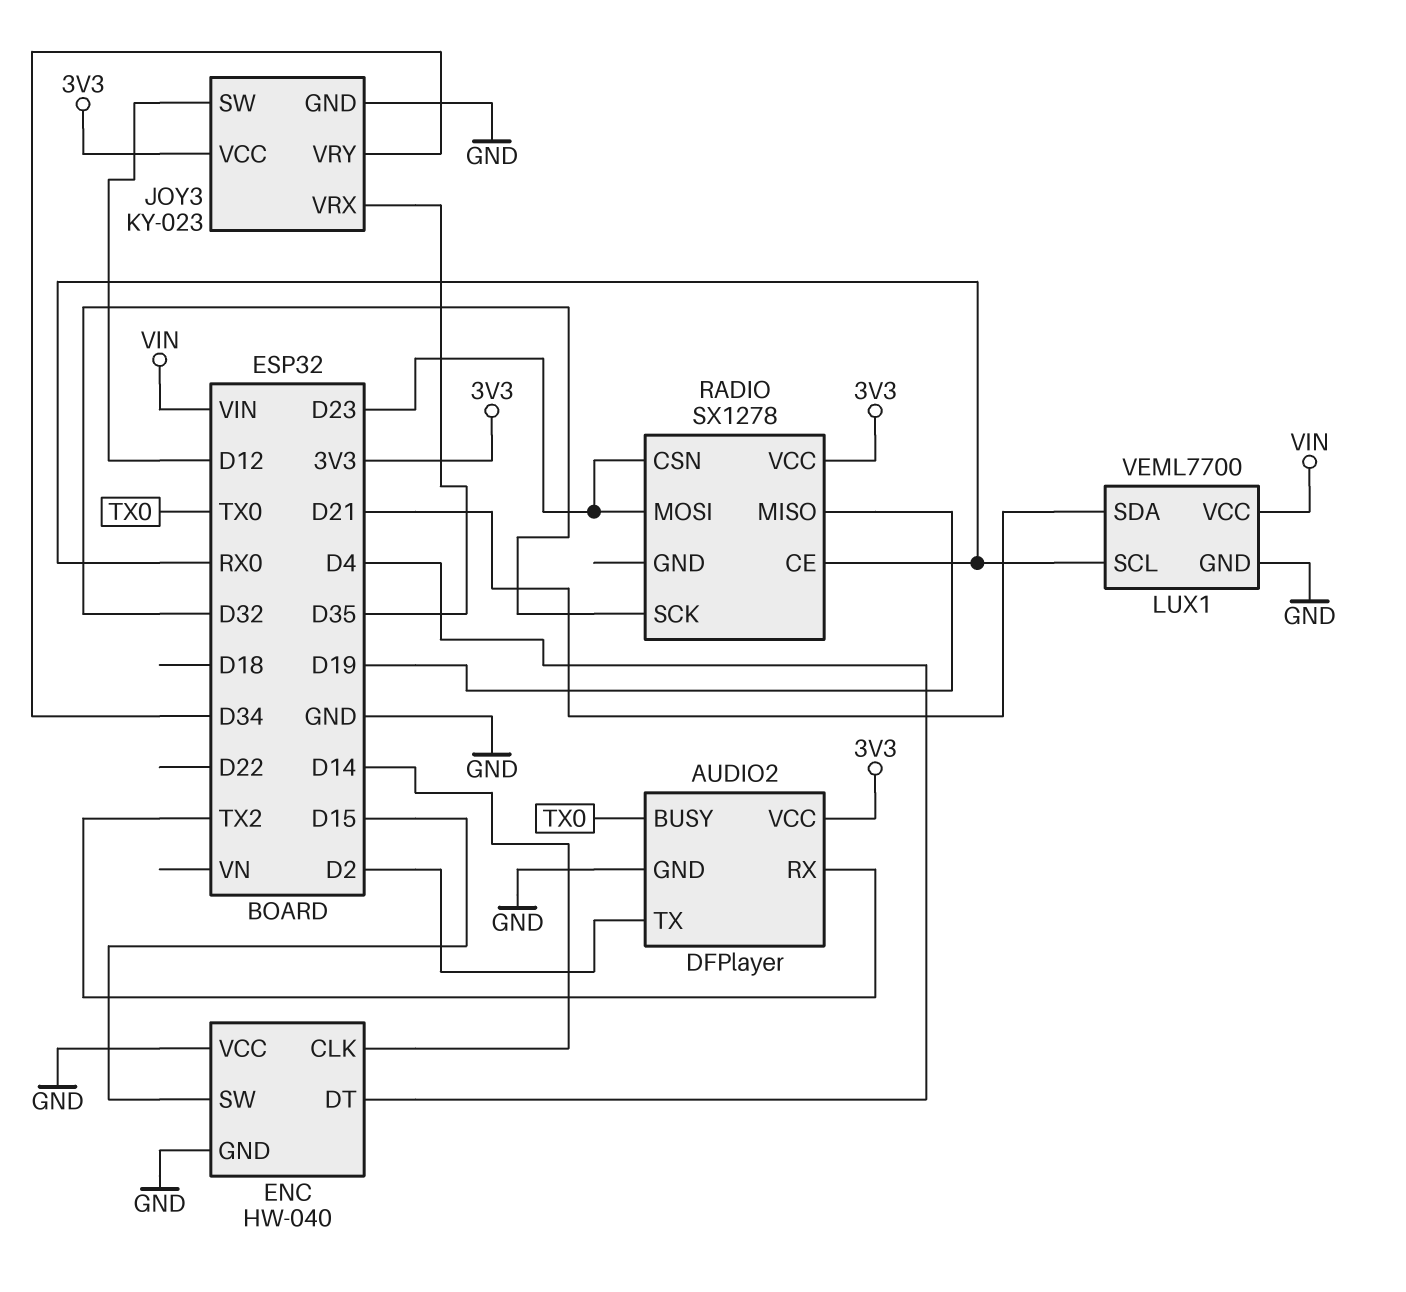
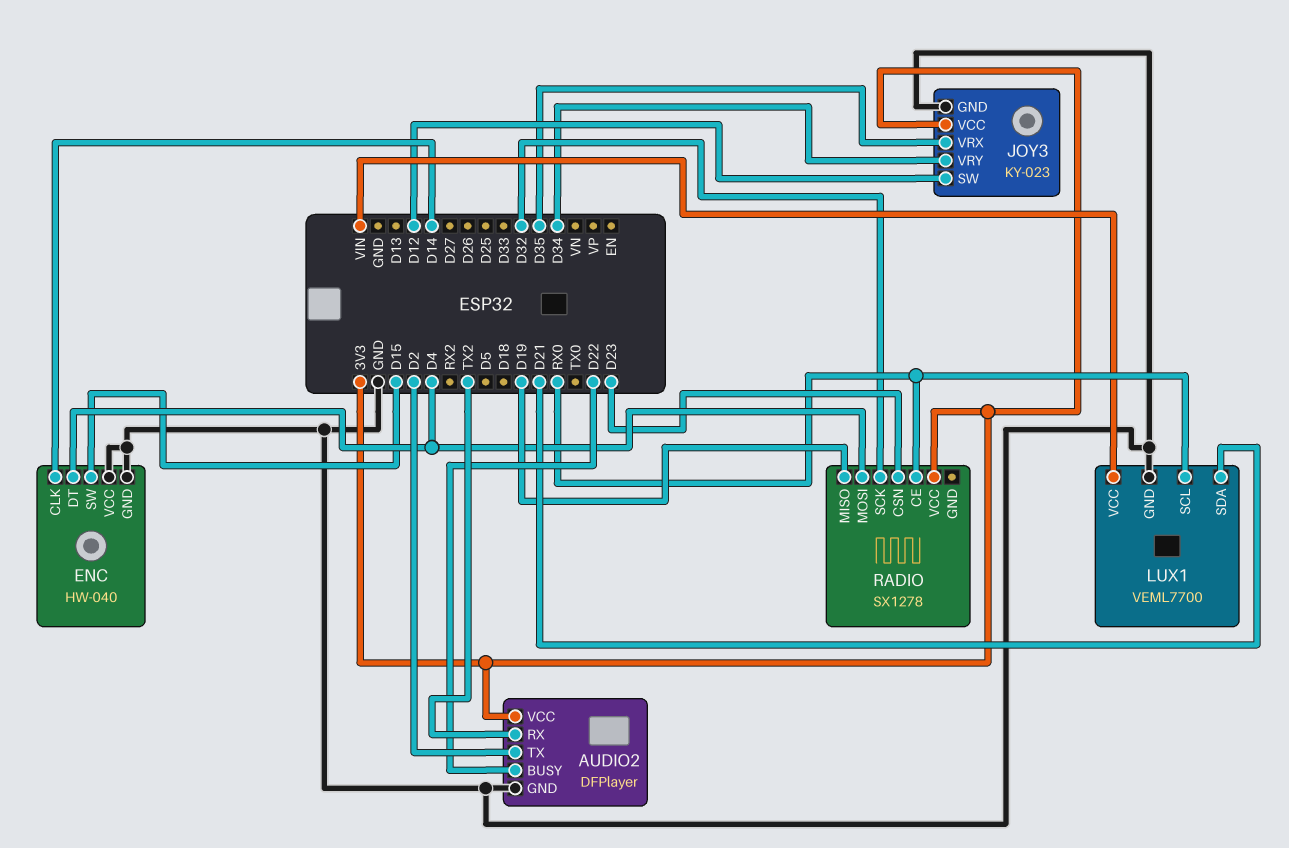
AUDIO2 pin BUSY: TX0 -> D22
RADIO pin MOSI: D23 -> D4

